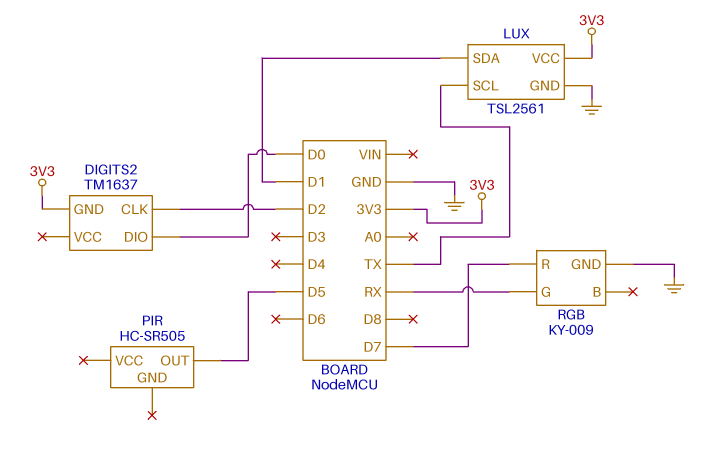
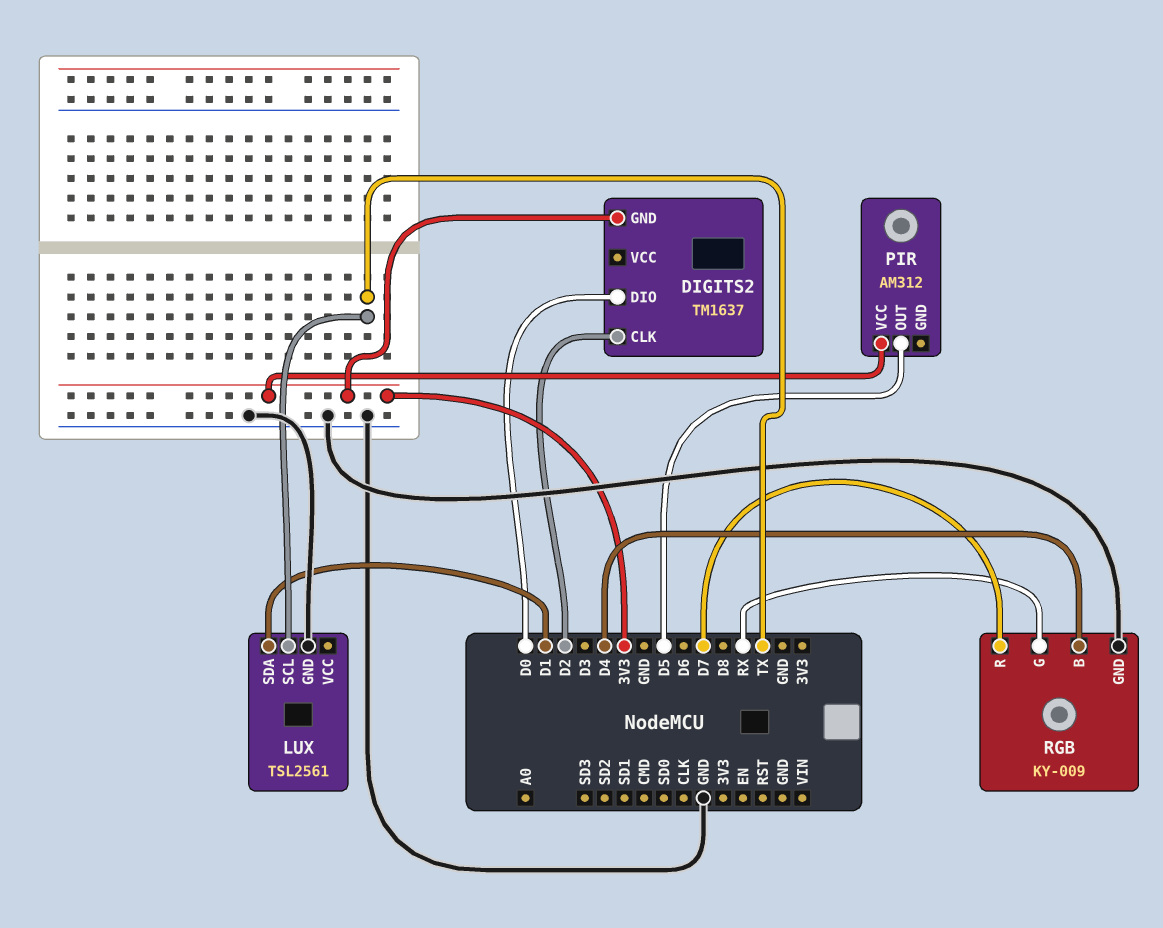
LUX pin VCC: 3V3 -> none
PIR: HC-SR505 -> AM312
PIR pin VCC: none -> 3V3
RGB pin B: none -> D4

